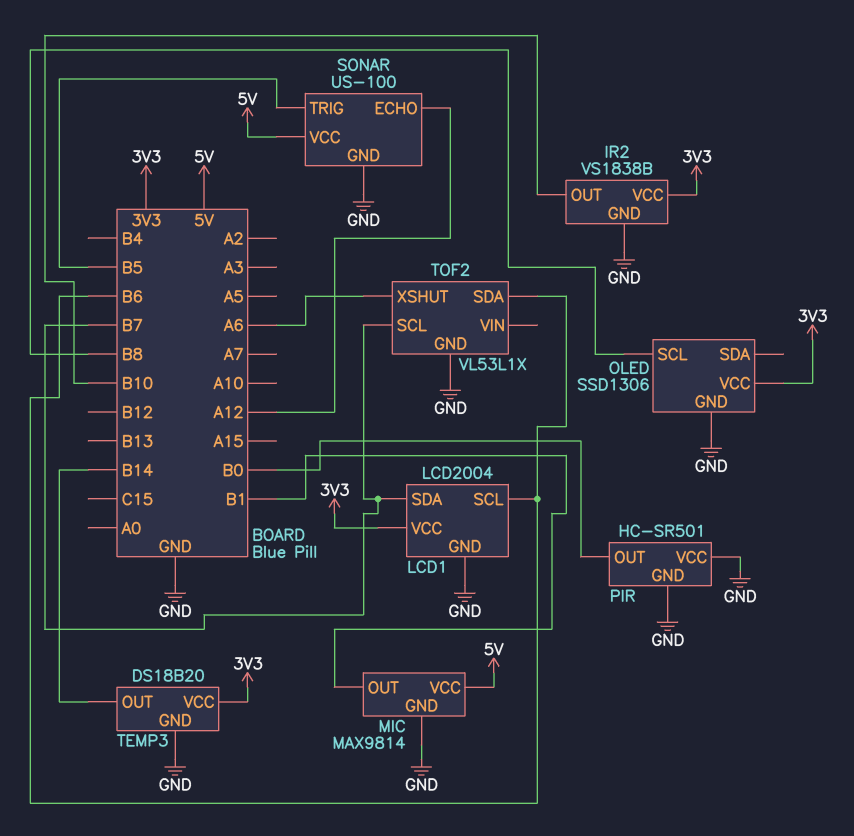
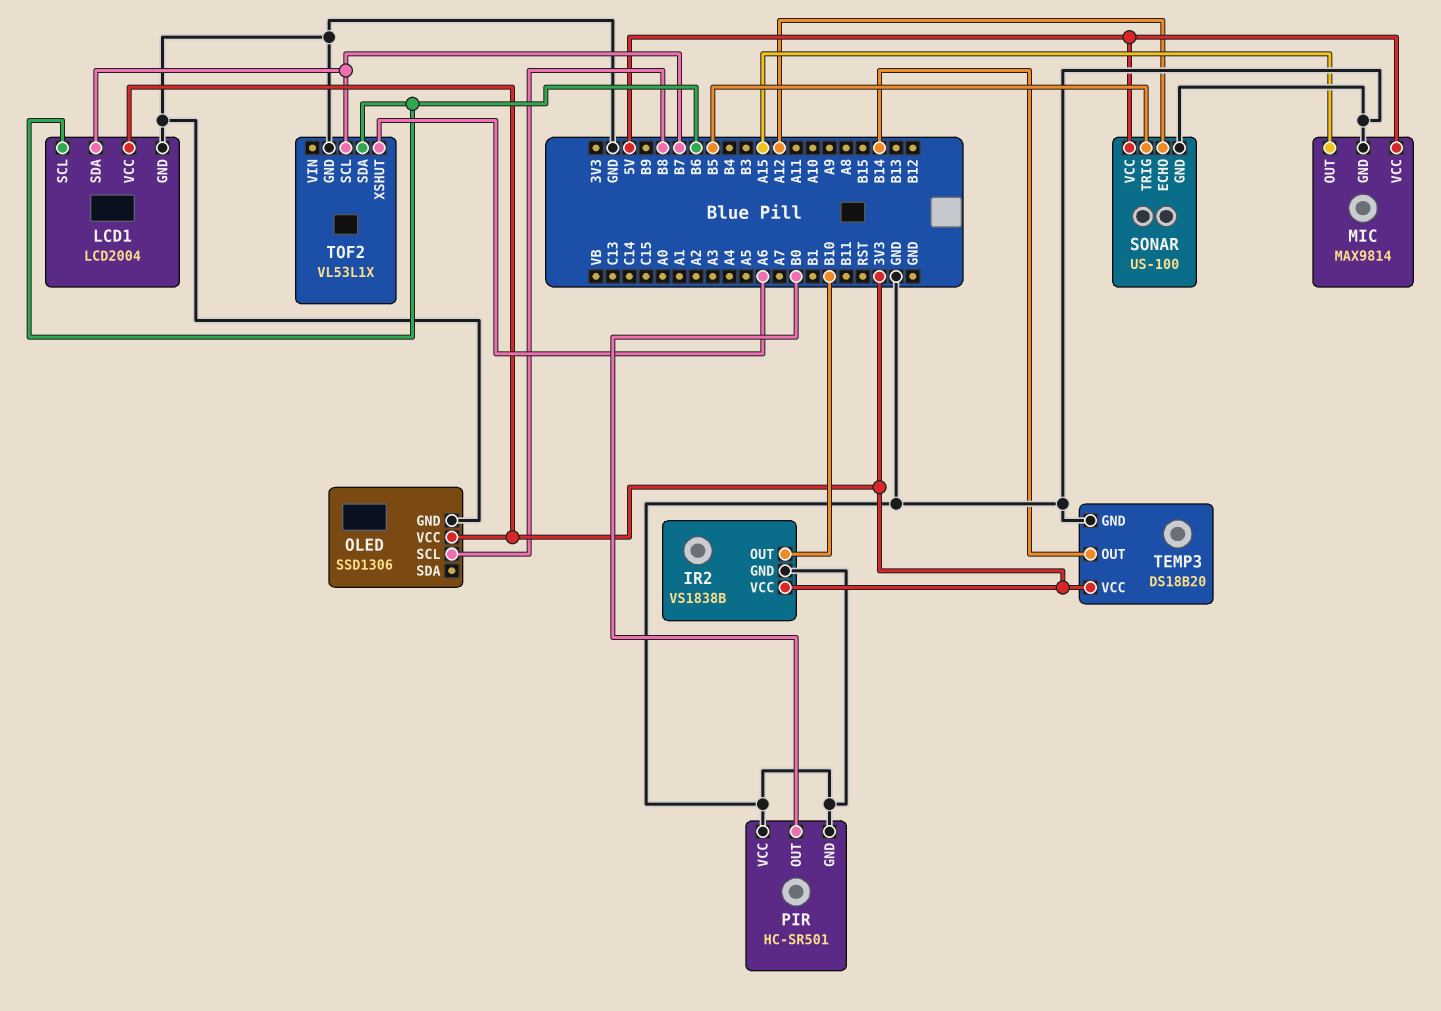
MIC pin OUT: B1 -> A15

